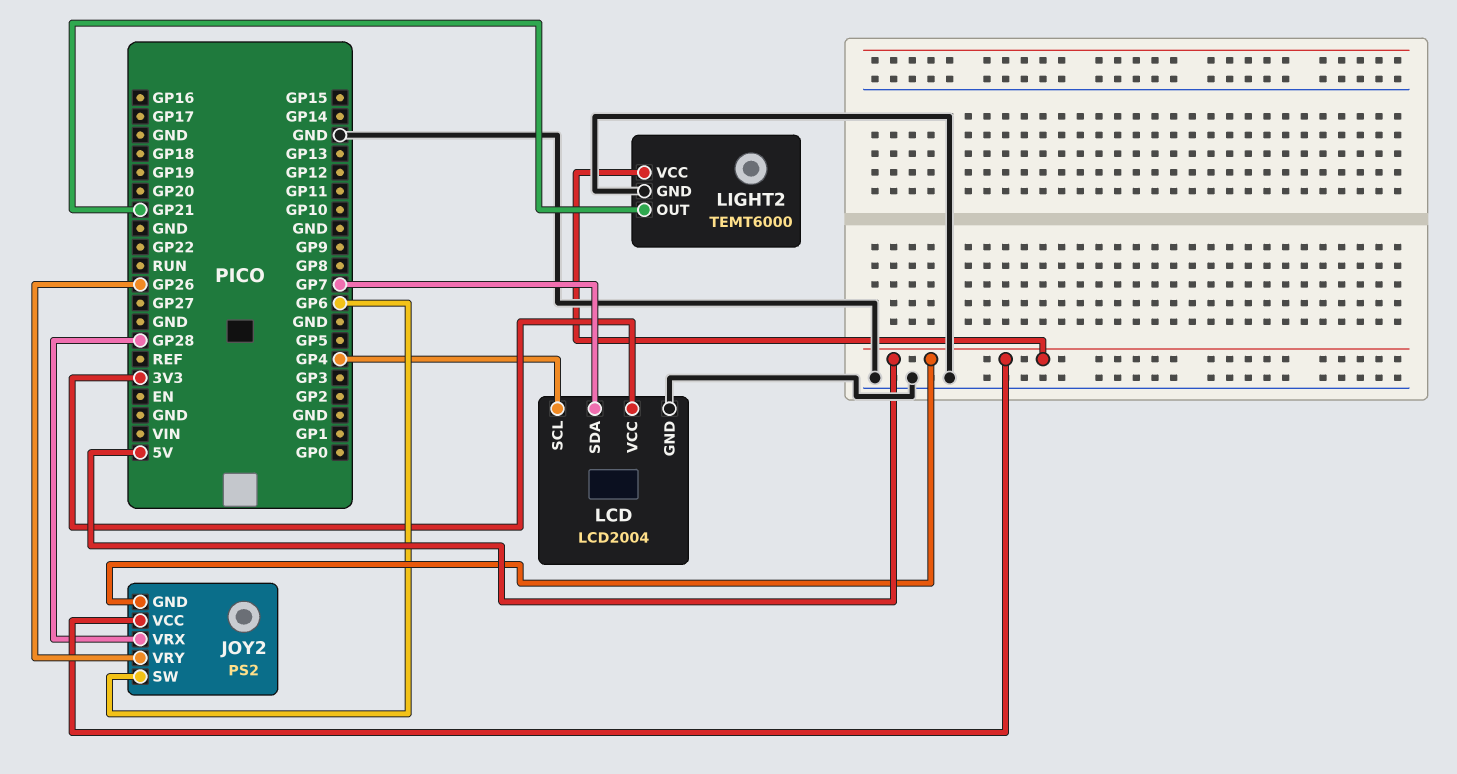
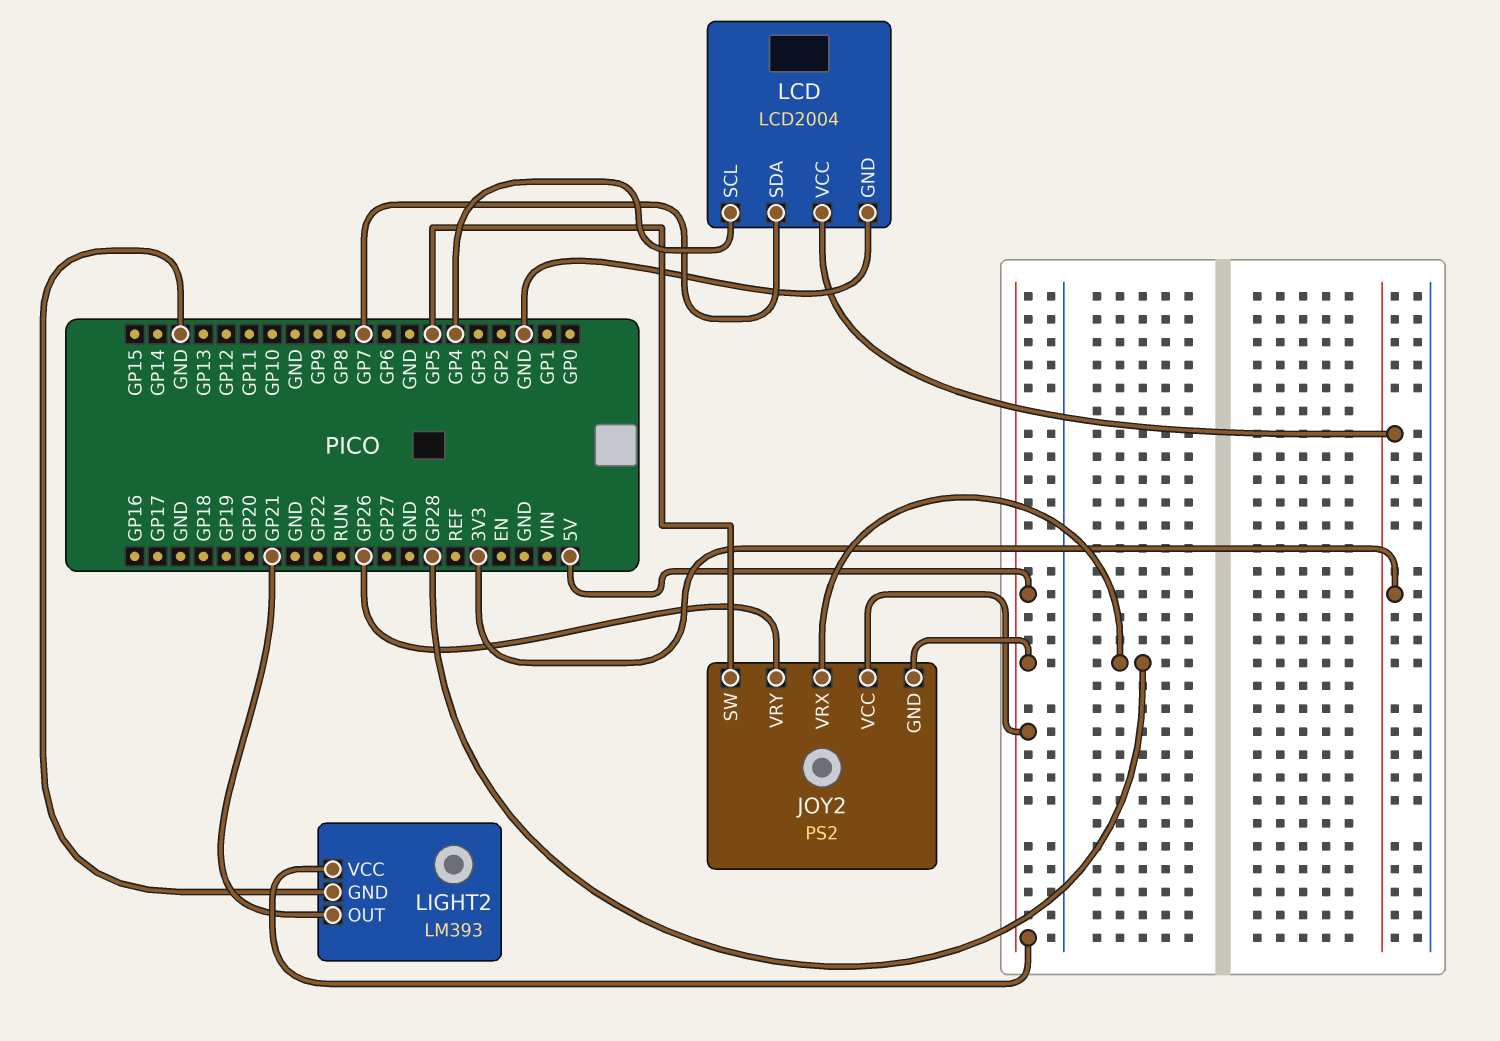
JOY2 pin SW: GP6 -> GP5
LIGHT2: TEMT6000 -> LM393

